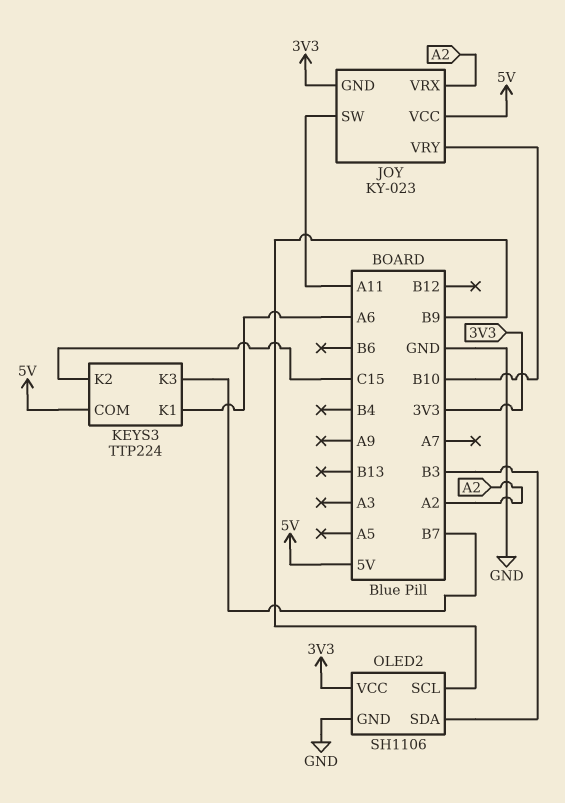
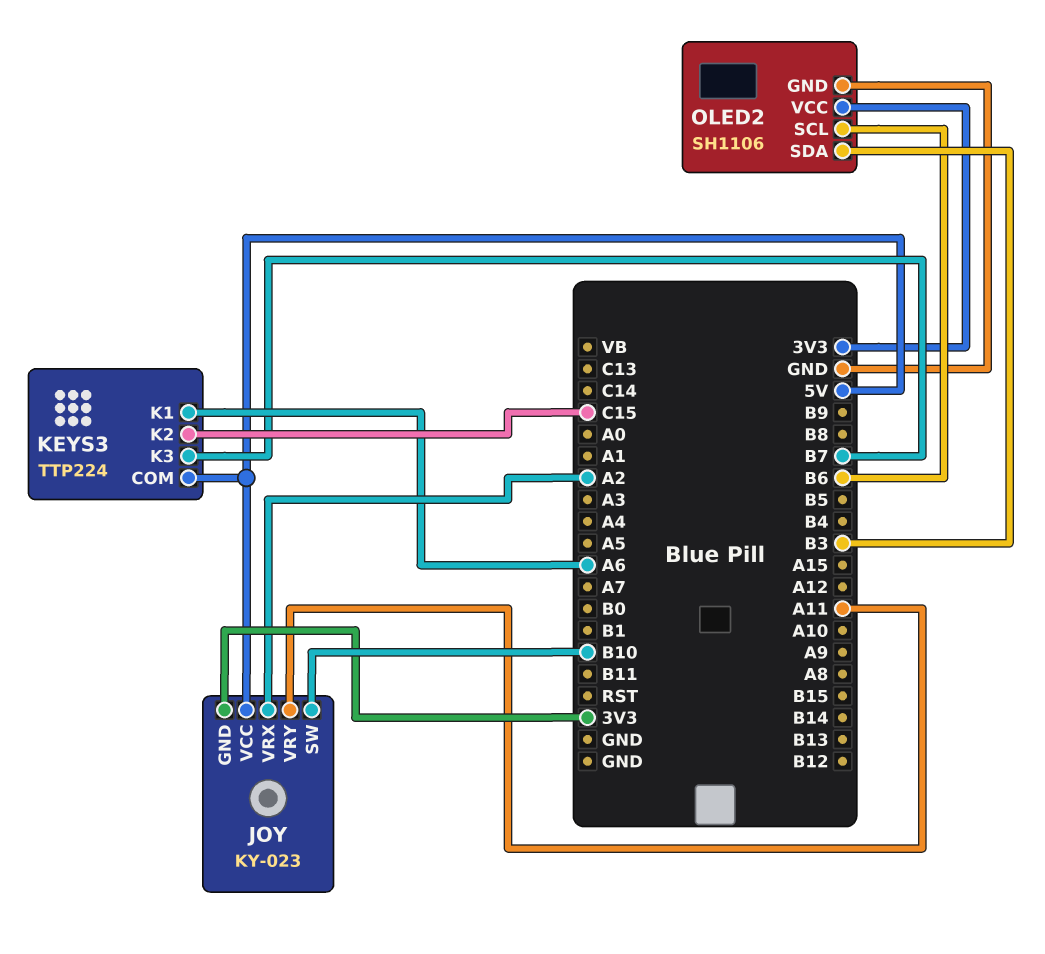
JOY pin SW: A11 -> B10
JOY pin VRY: B10 -> A11
OLED2 pin SCL: B9 -> B6

